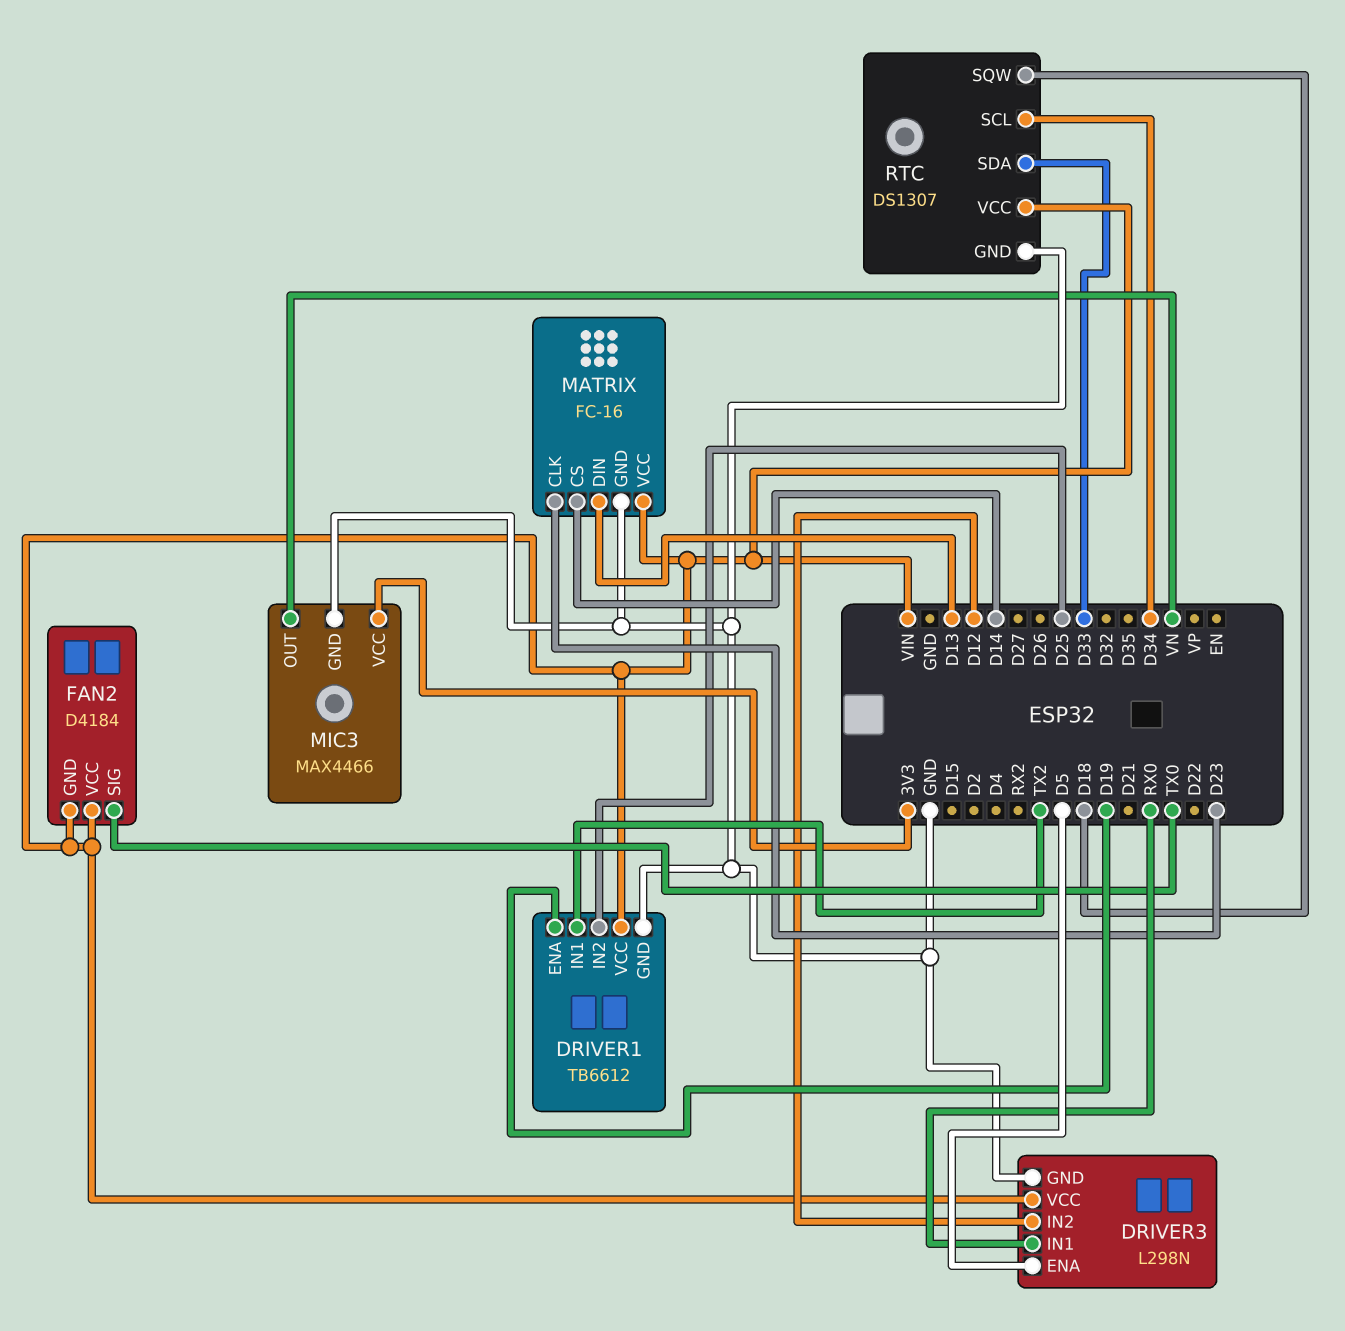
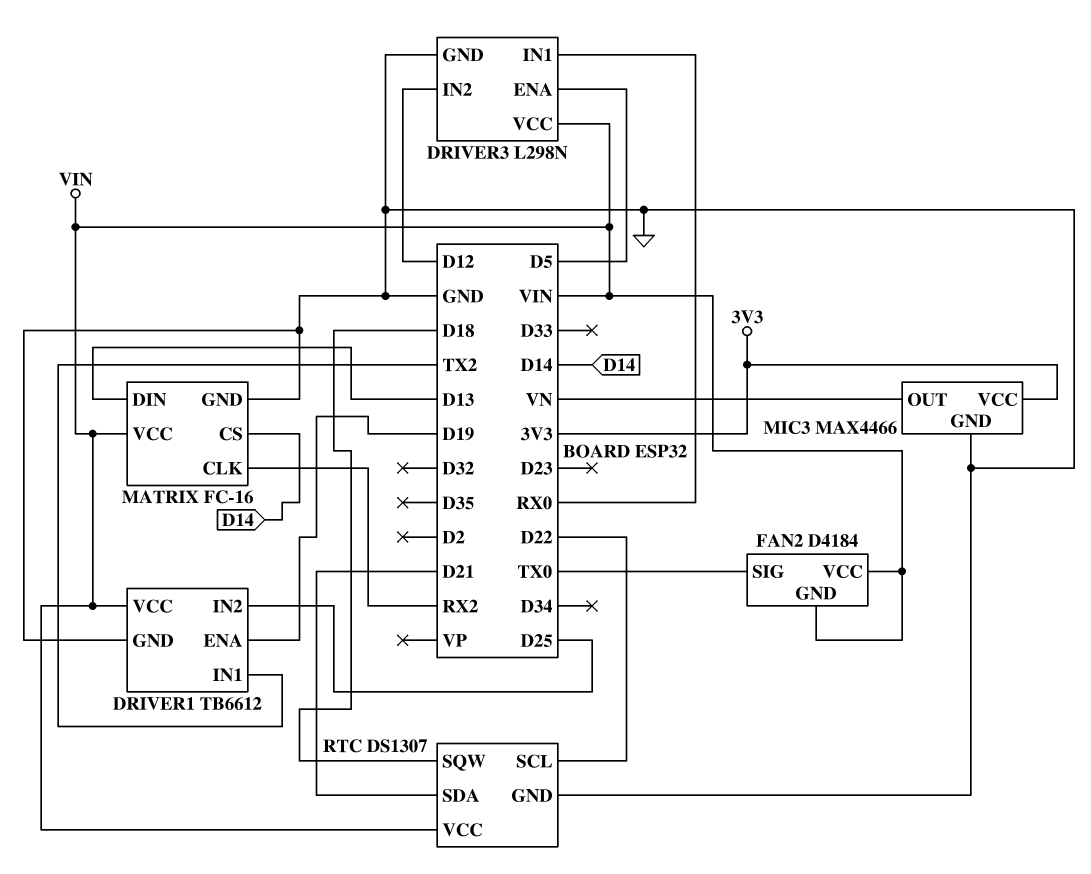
MATRIX pin CLK: D23 -> RX2
RTC pin SCL: D34 -> D22
RTC pin SDA: D33 -> D21

